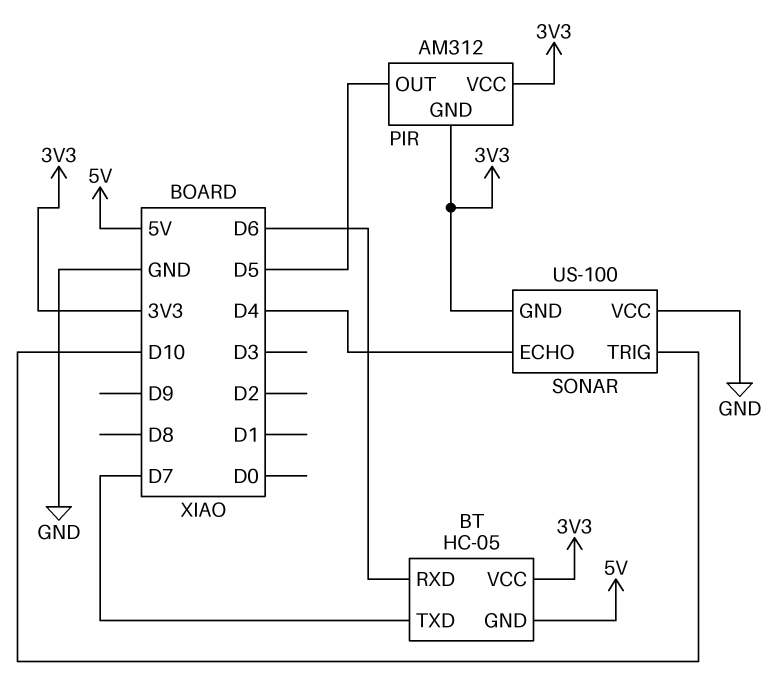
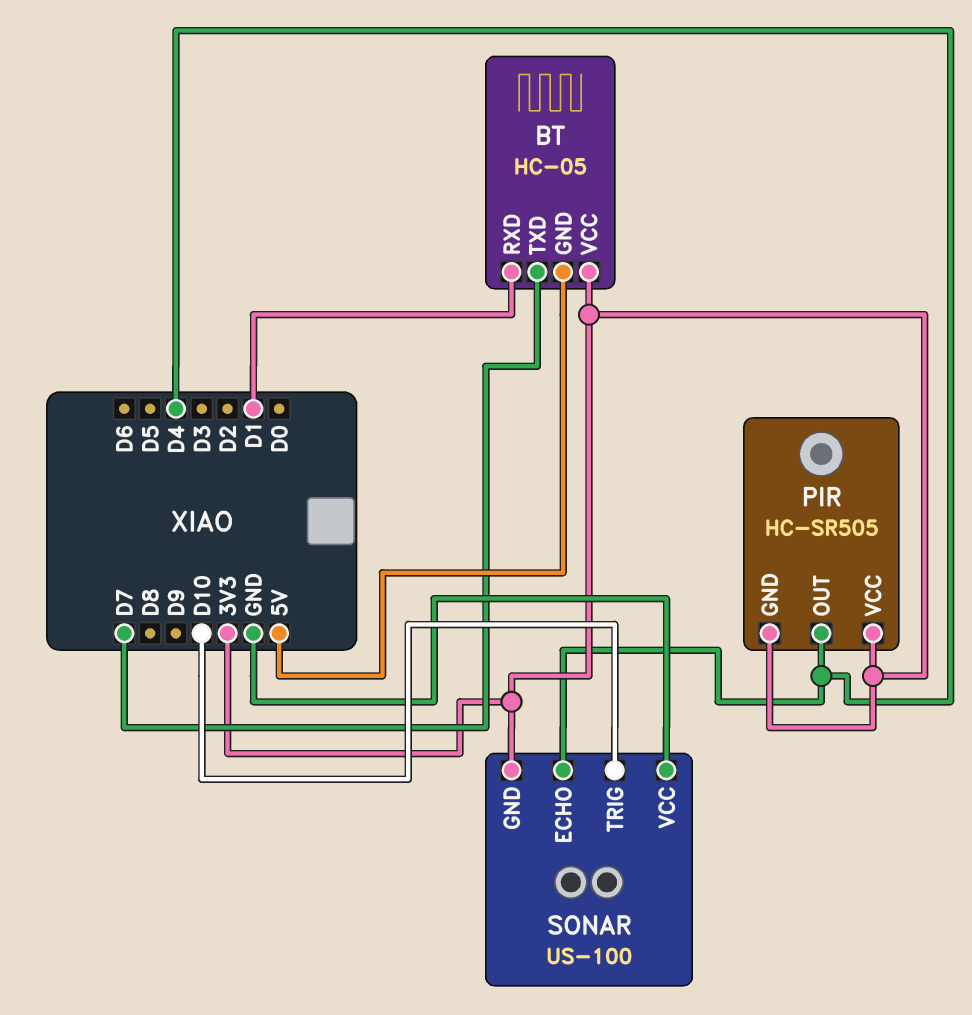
BT pin RXD: D6 -> D1
PIR: AM312 -> HC-SR505
PIR pin OUT: D5 -> D4

